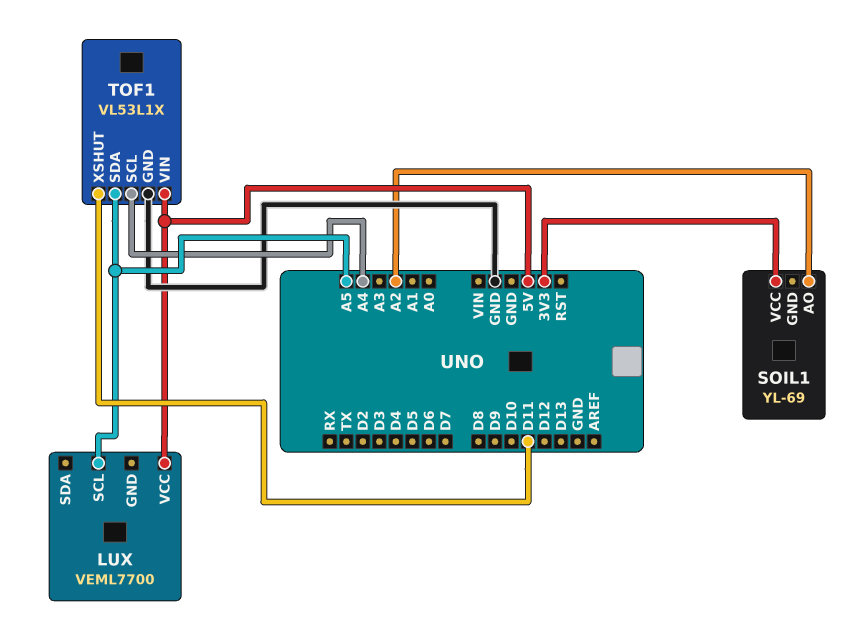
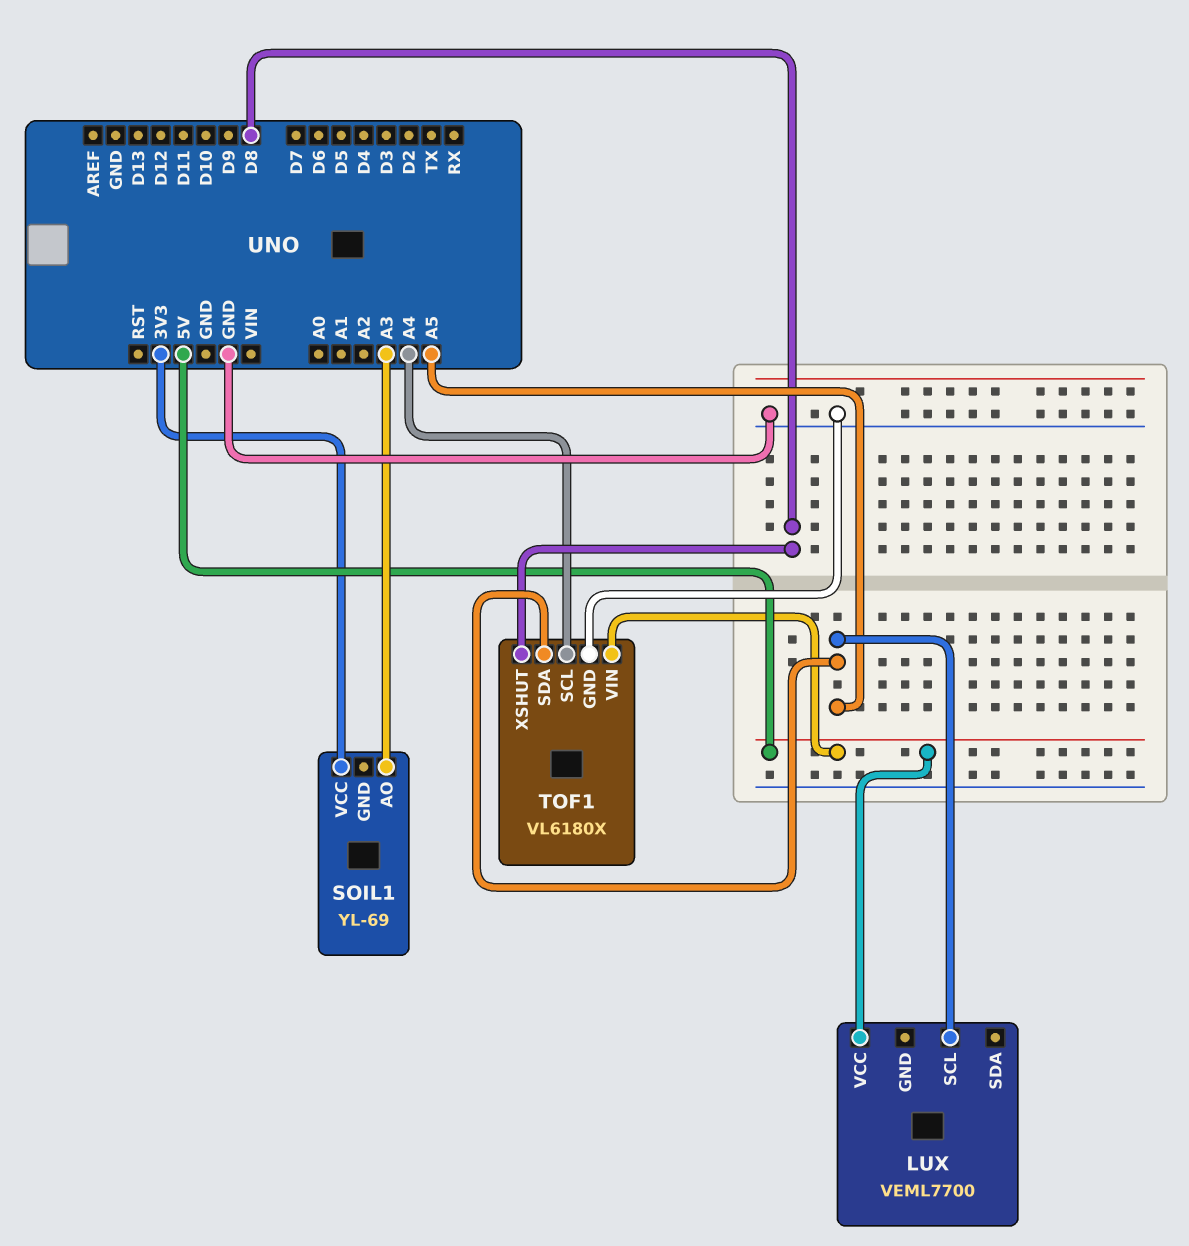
SOIL1 pin AO: A2 -> A3
TOF1: VL53L1X -> VL6180X
TOF1 pin XSHUT: D11 -> D8

